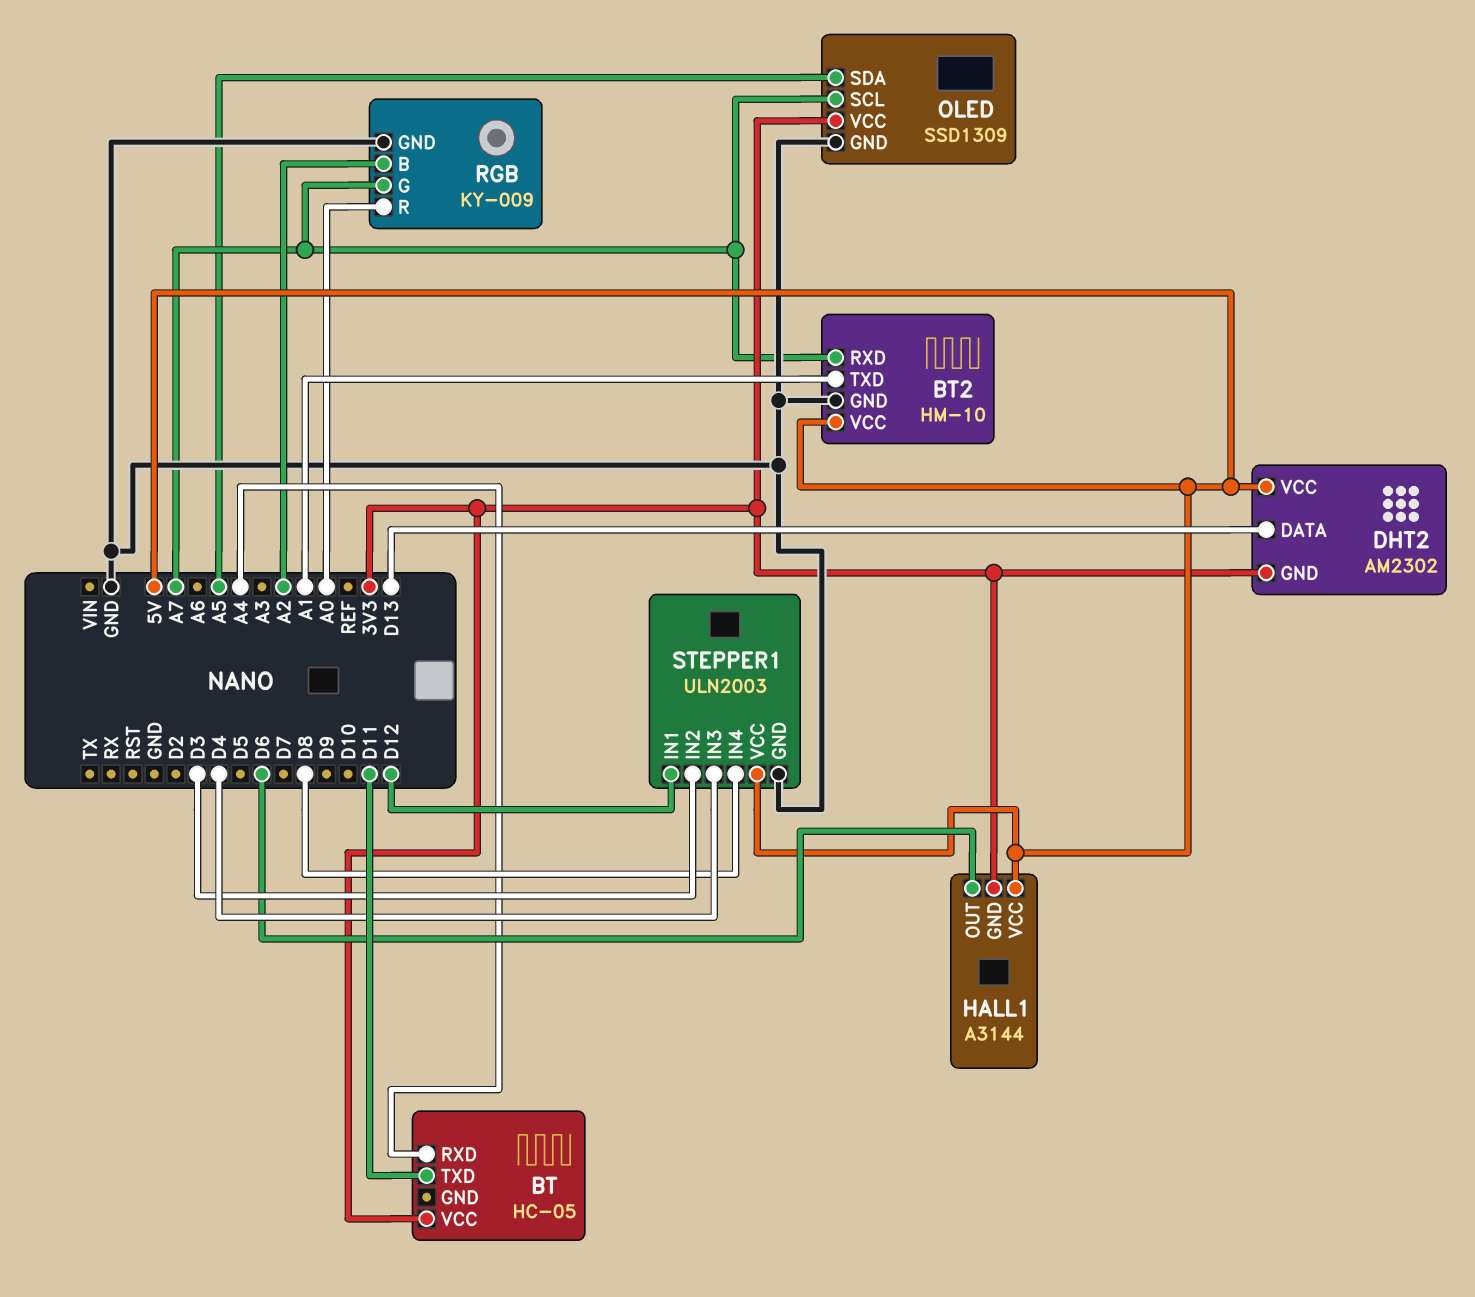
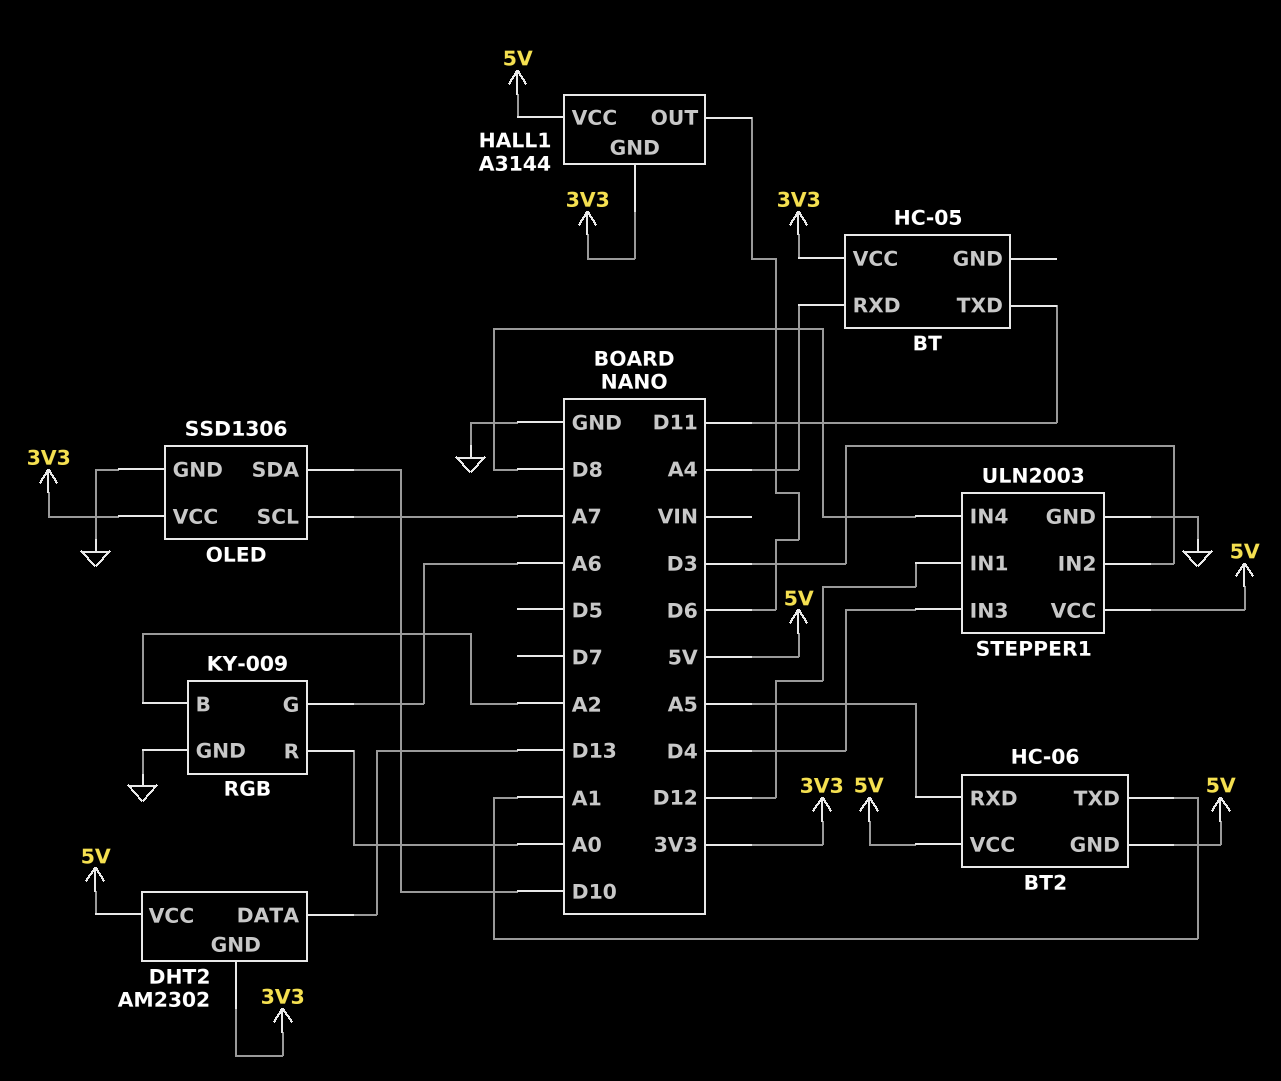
BT2: HM-10 -> HC-06
BT2 pin GND: GND -> 5V
BT2 pin RXD: A7 -> A5
OLED: SSD1309 -> SSD1306
OLED pin SDA: A5 -> D10
RGB pin G: A7 -> A6

